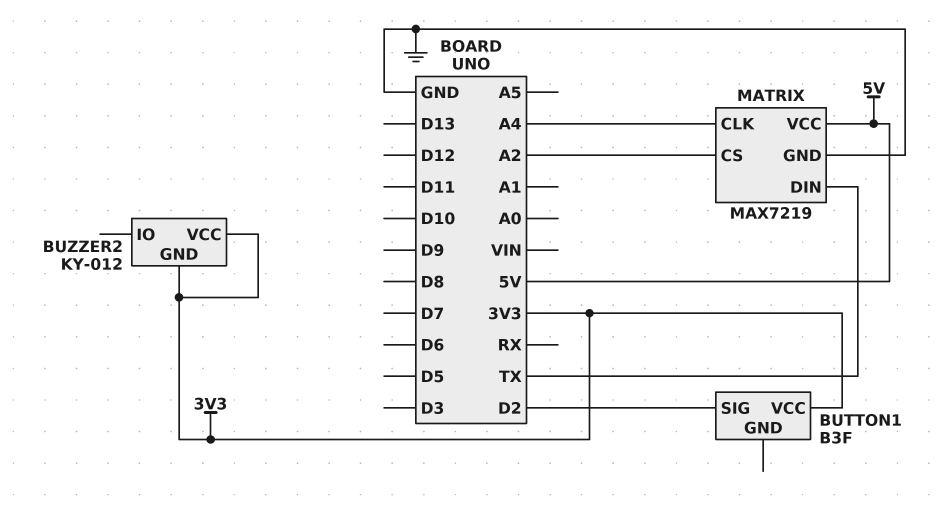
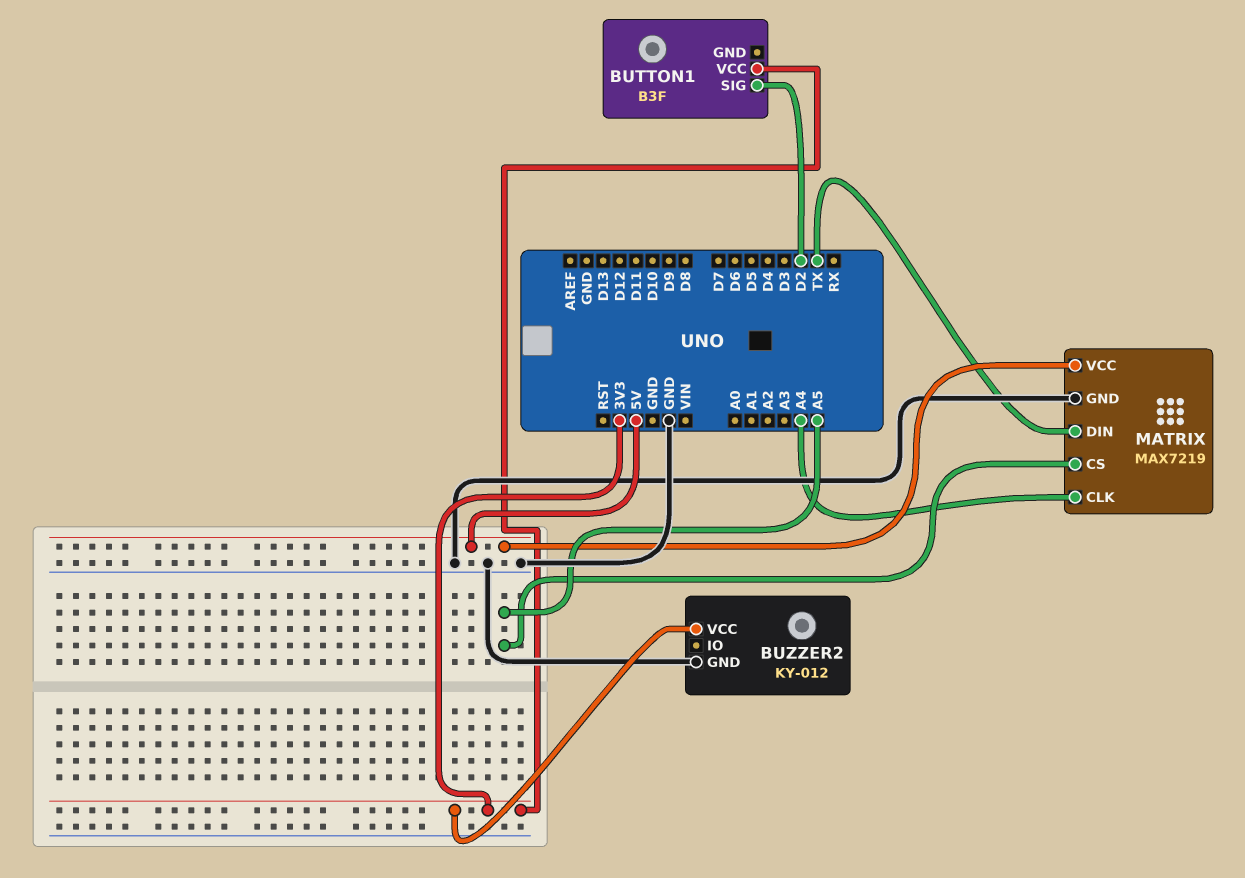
BUZZER2 pin GND: 3V3 -> GND
MATRIX pin CS: A2 -> A5

